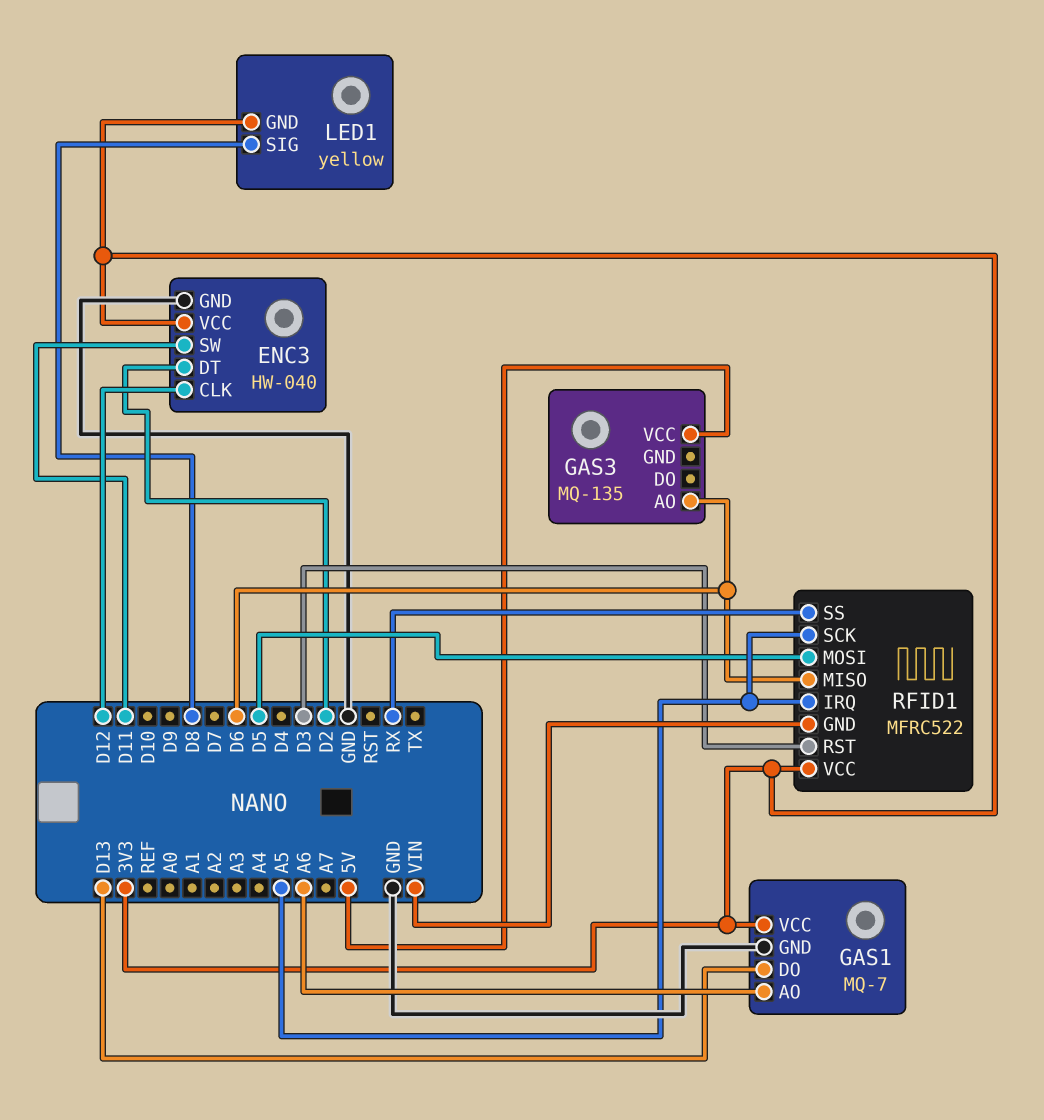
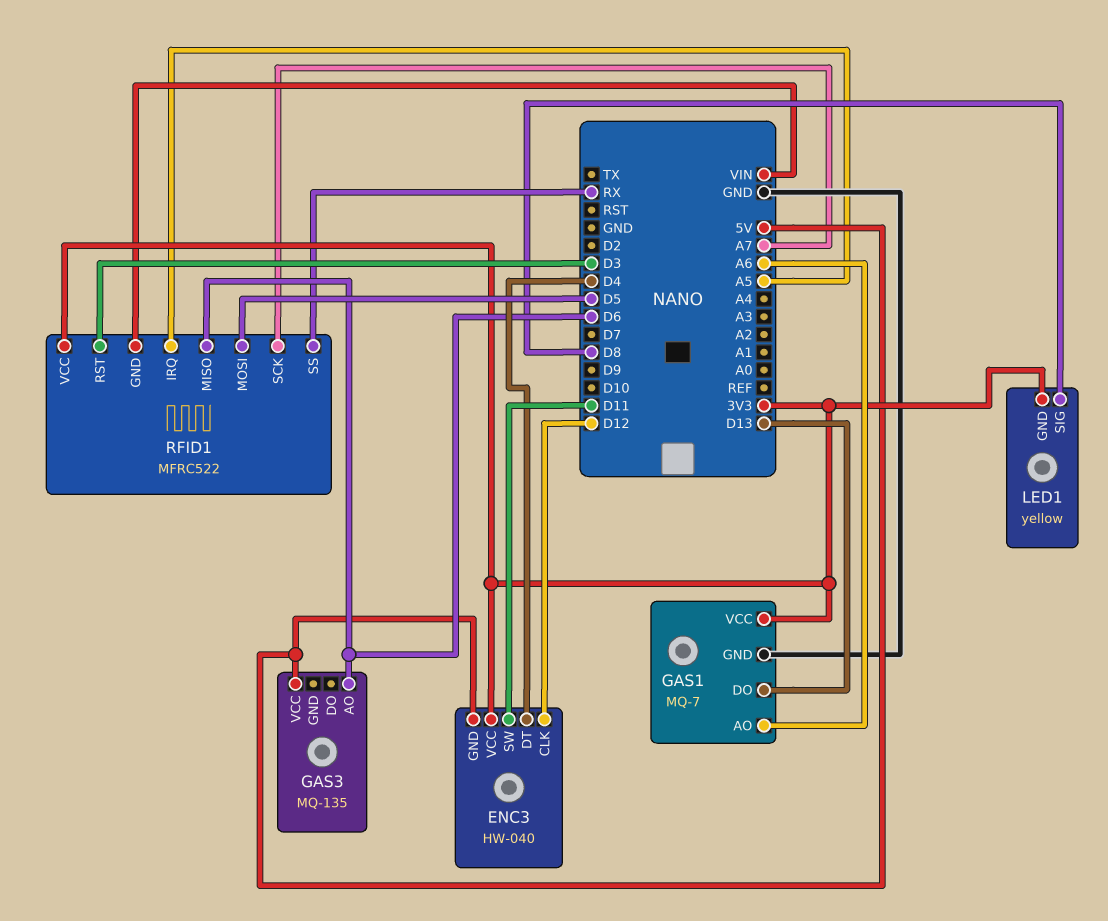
ENC3 pin DT: D2 -> D4
ENC3 pin GND: GND -> 5V
RFID1 pin SCK: A5 -> A7

